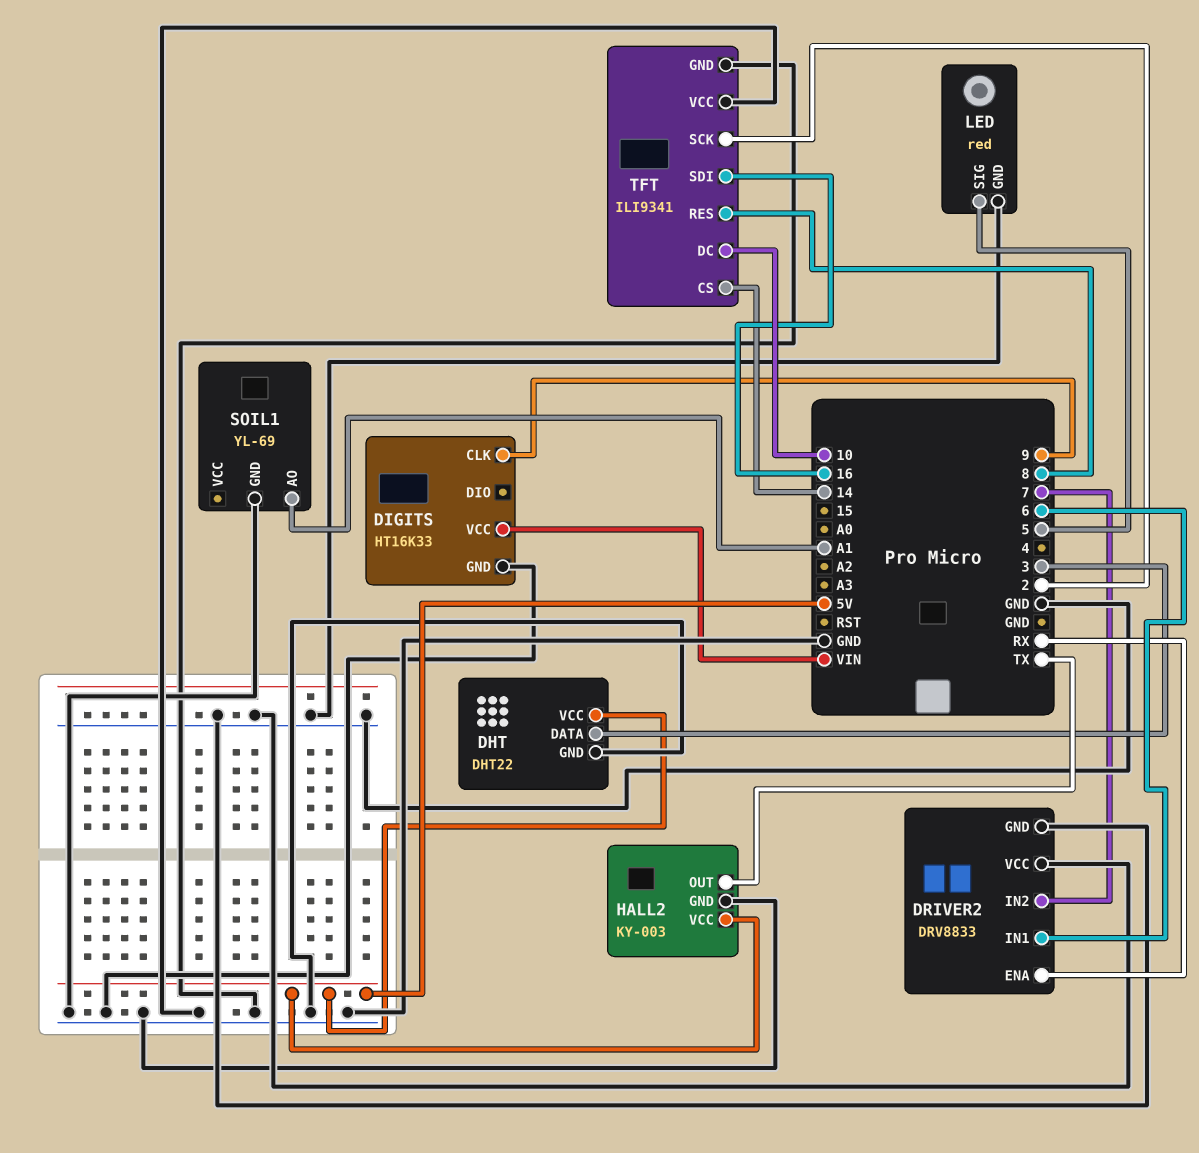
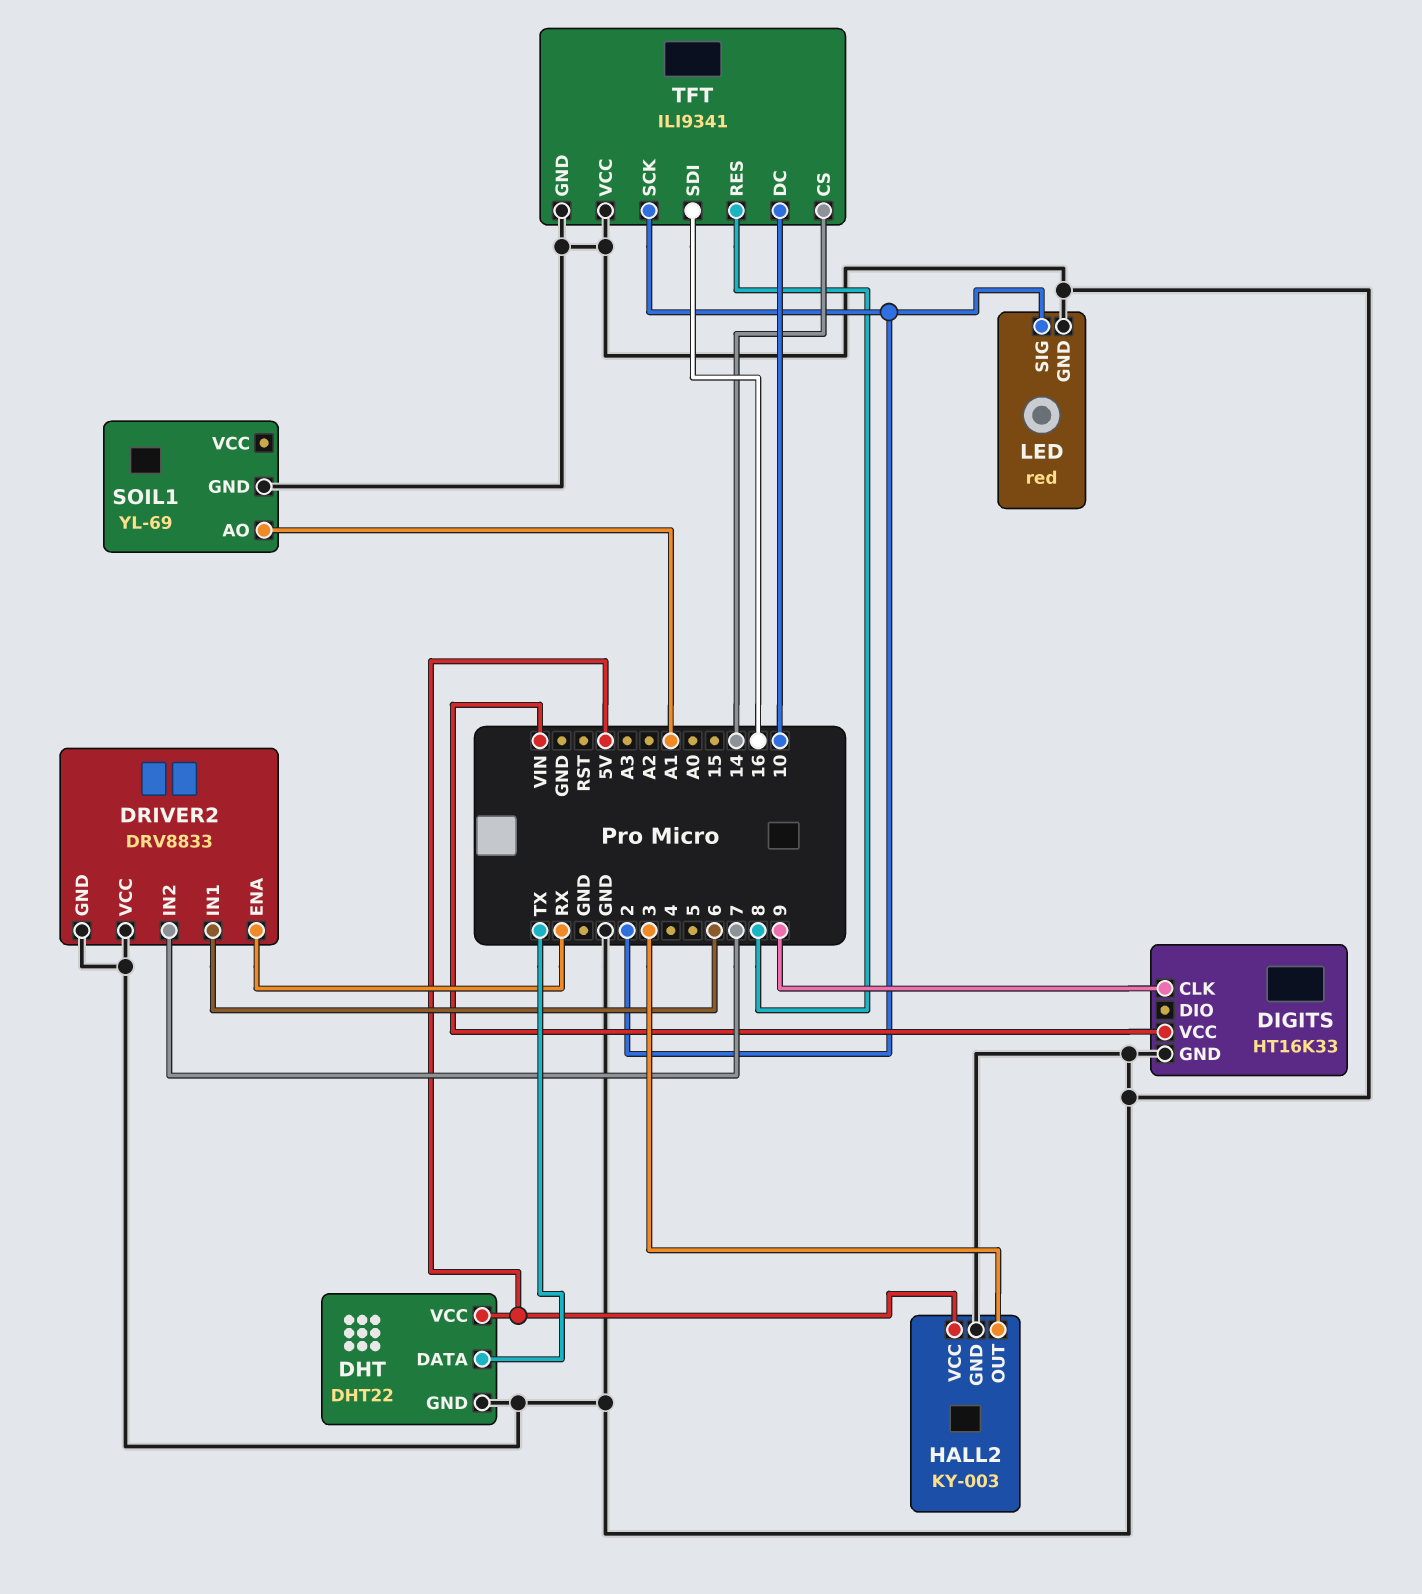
DHT pin DATA: 3 -> TX
HALL2 pin OUT: TX -> 3
LED pin SIG: 5 -> 2

